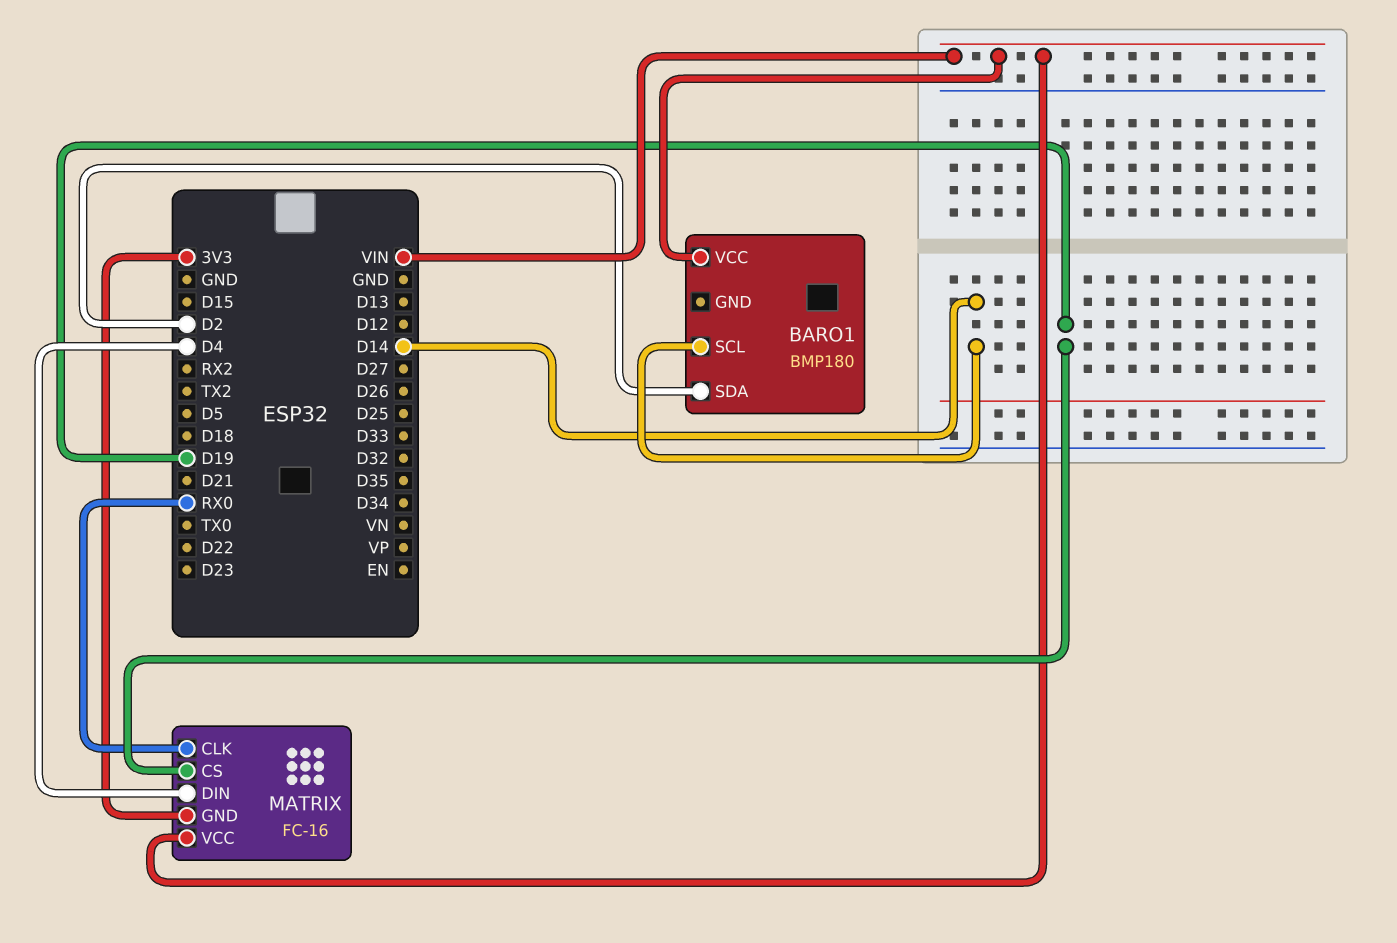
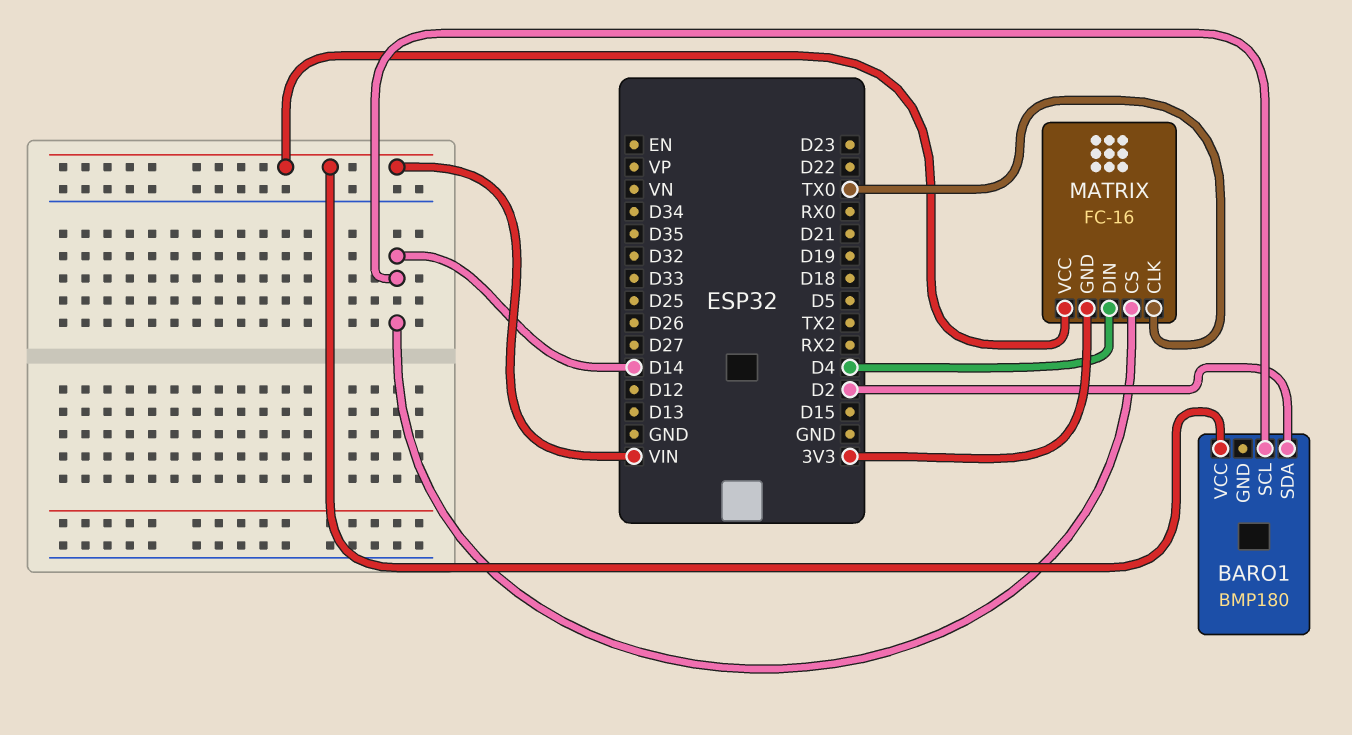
MATRIX pin CLK: RX0 -> TX0
MATRIX pin CS: D19 -> D14

